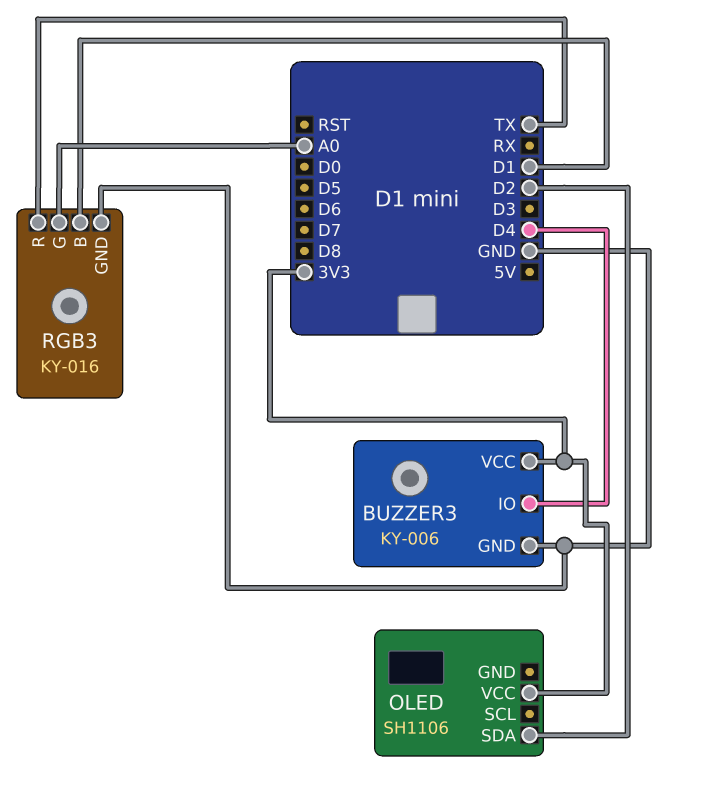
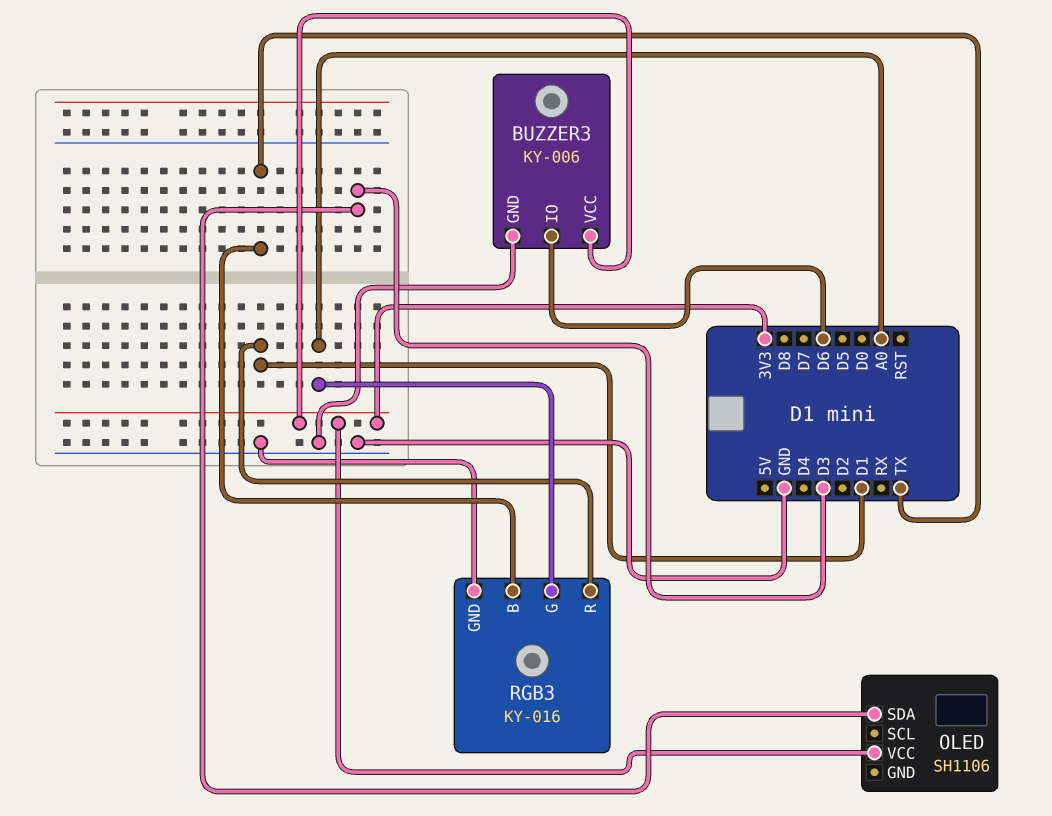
BUZZER3 pin IO: D4 -> D6
OLED pin SDA: D2 -> D3
RGB3 pin B: D1 -> TX
RGB3 pin R: TX -> D1

